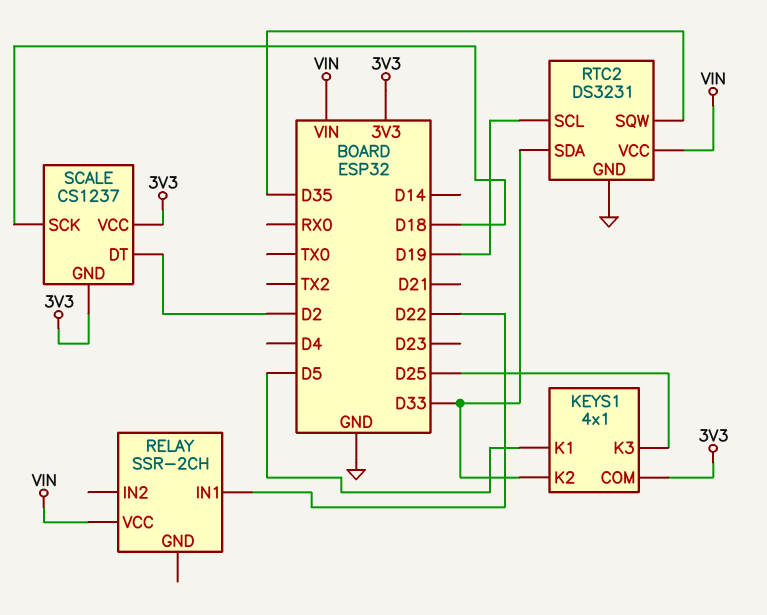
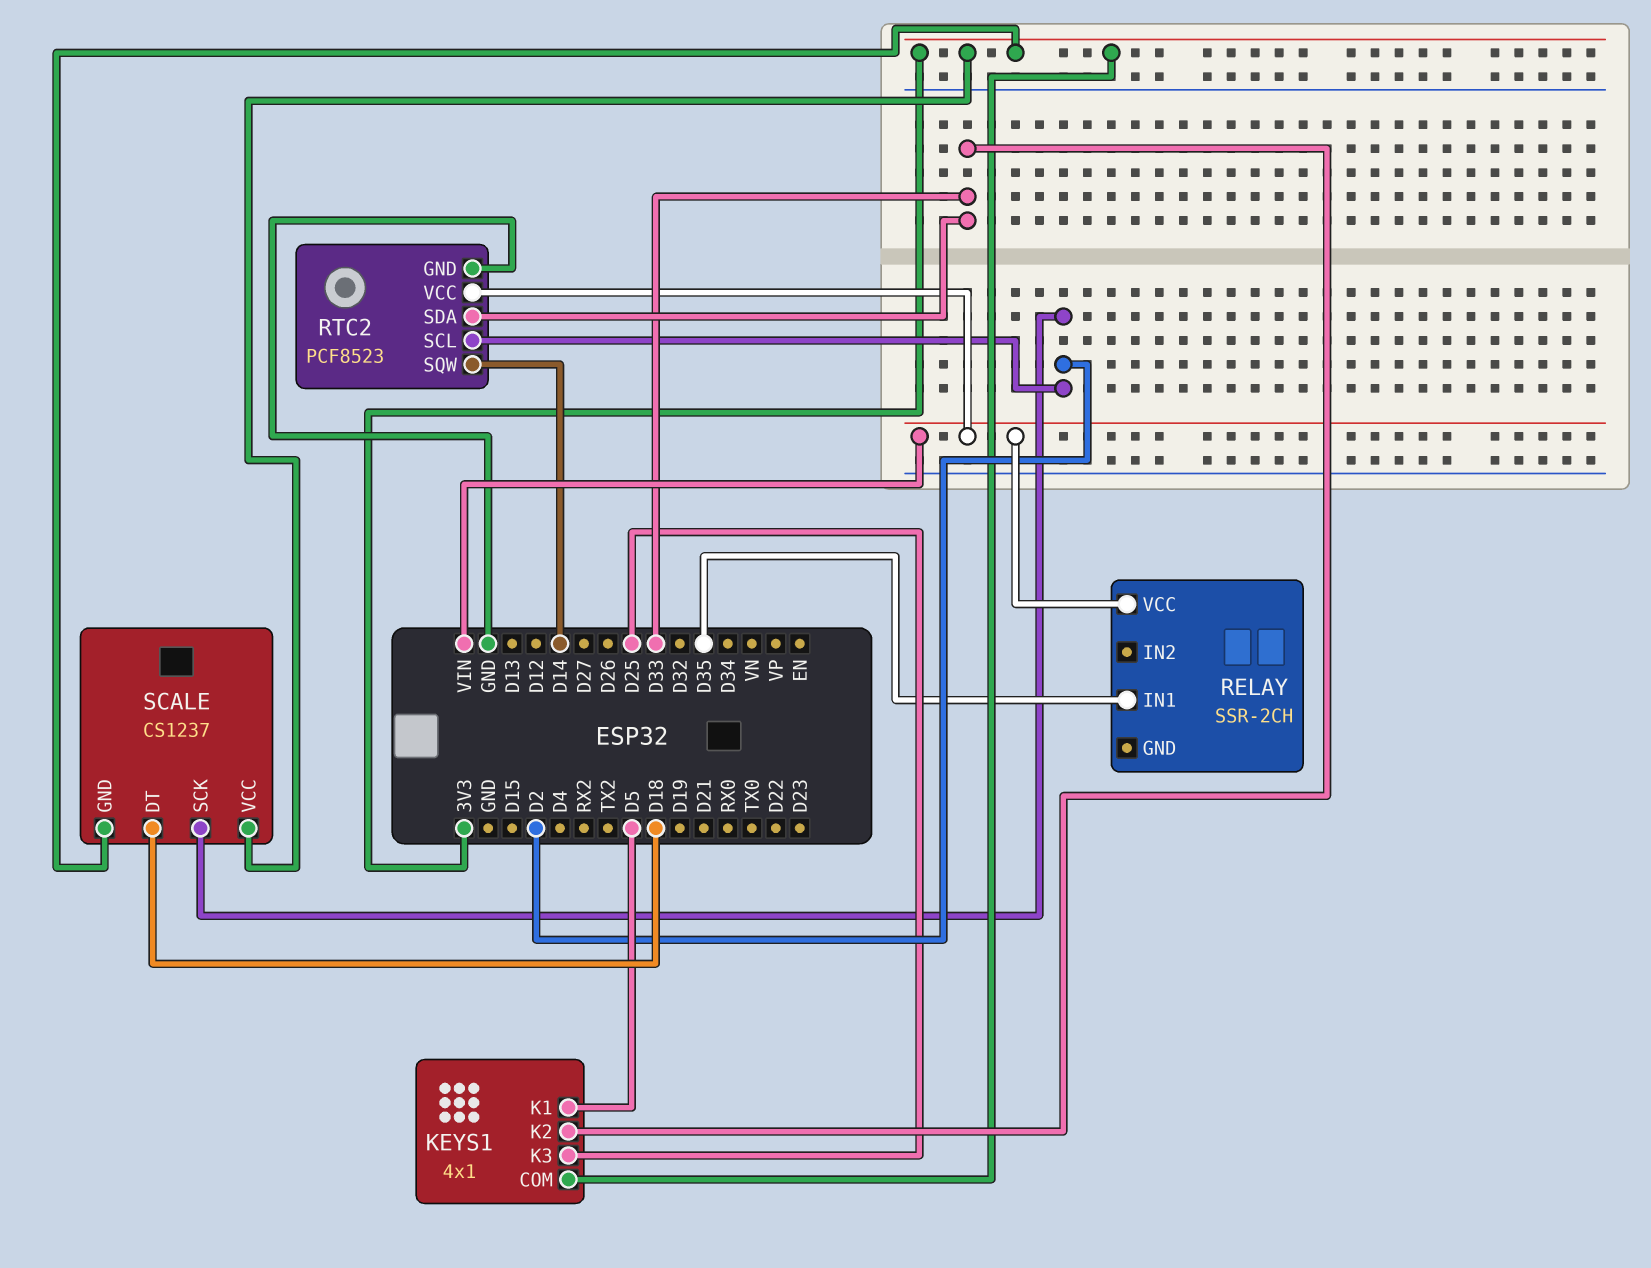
RELAY pin IN1: D22 -> D35
RTC2: DS3231 -> PCF8523
RTC2 pin SCL: D19 -> D2
RTC2 pin SQW: D35 -> D14
SCALE pin DT: D2 -> D18
SCALE pin SCK: D18 -> D2

